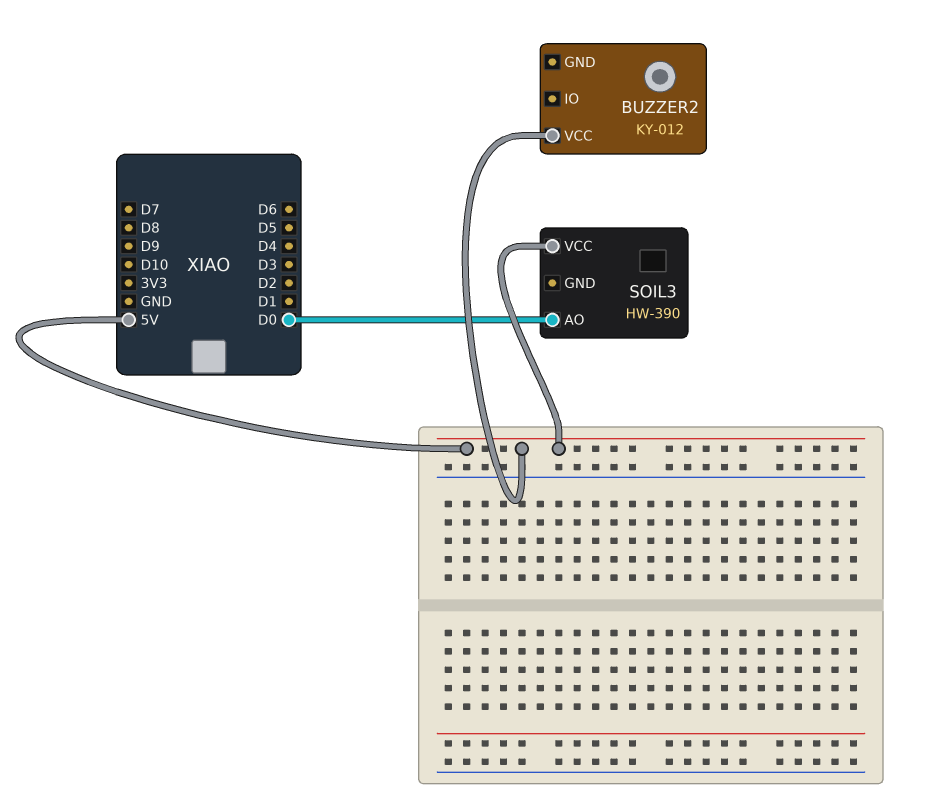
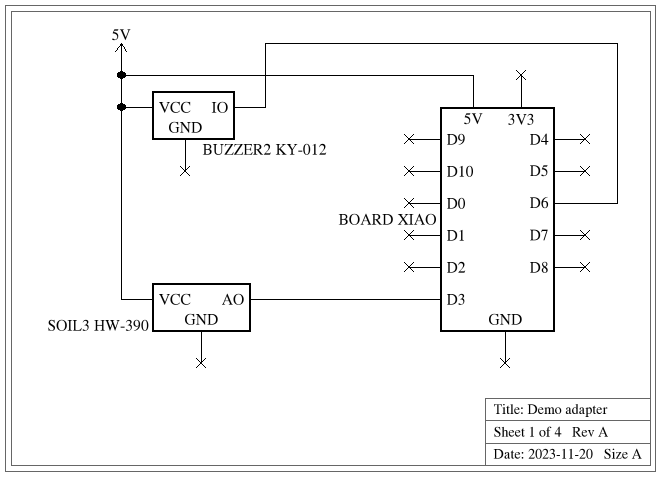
BUZZER2 pin IO: none -> D6
SOIL3 pin AO: D0 -> D3

